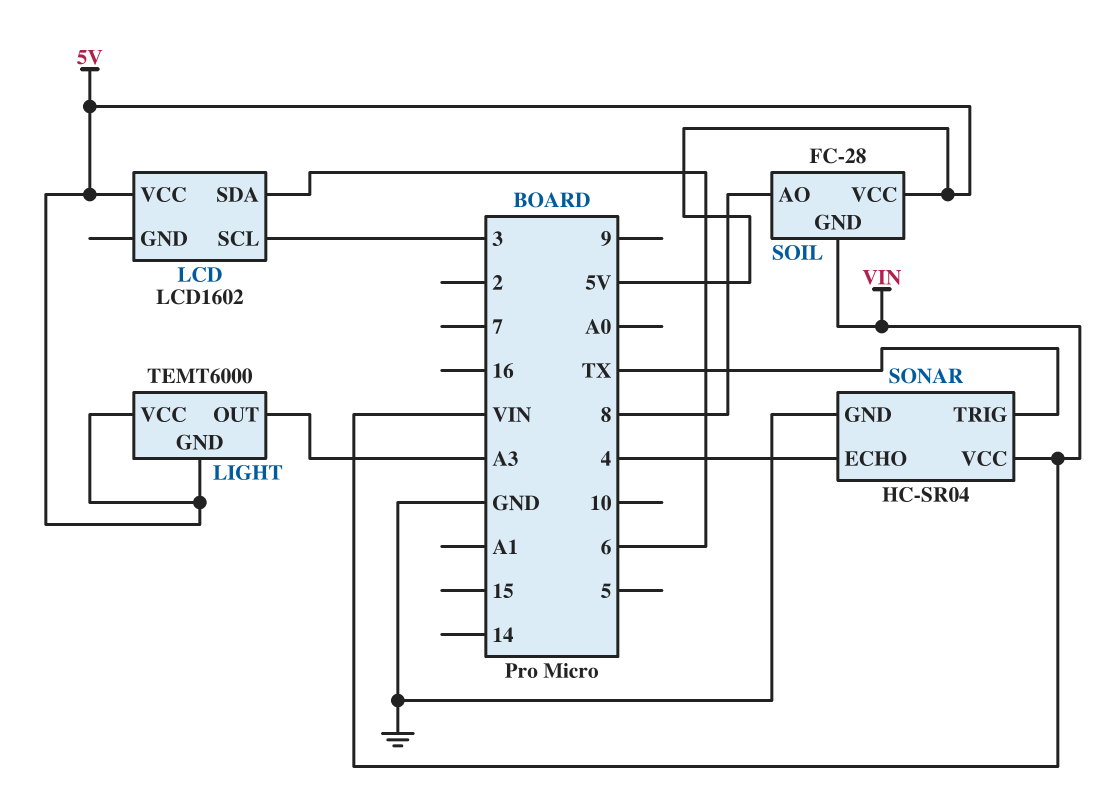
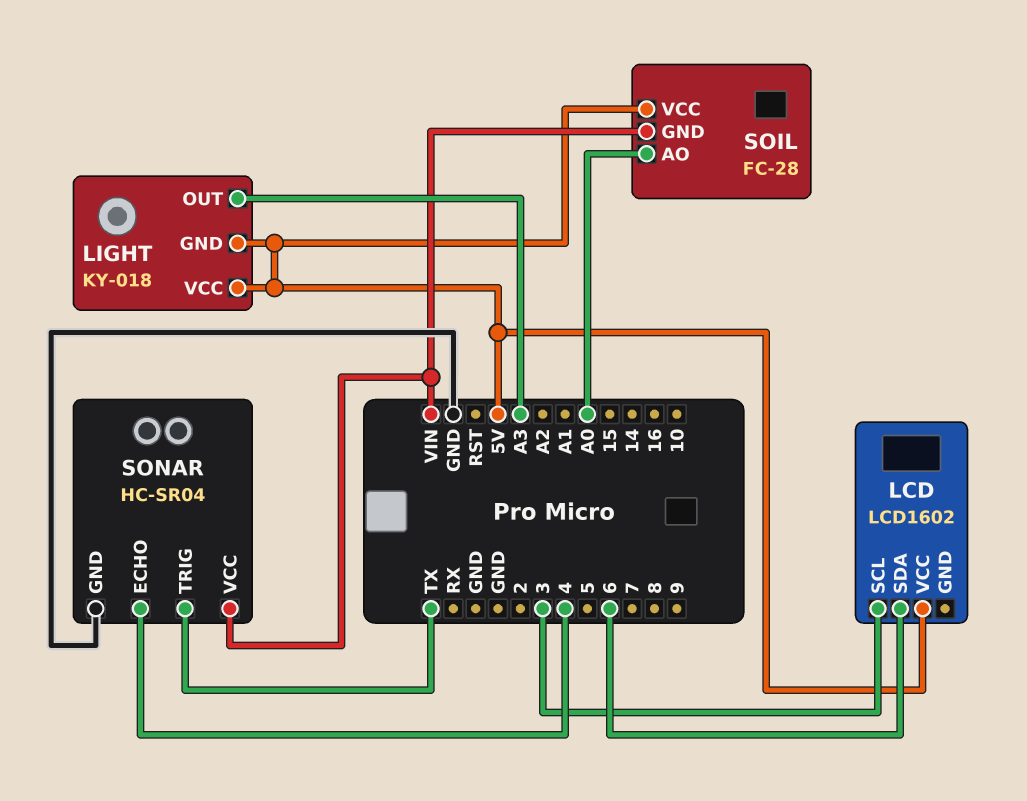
LIGHT: TEMT6000 -> KY-018
SOIL pin AO: 8 -> A0

